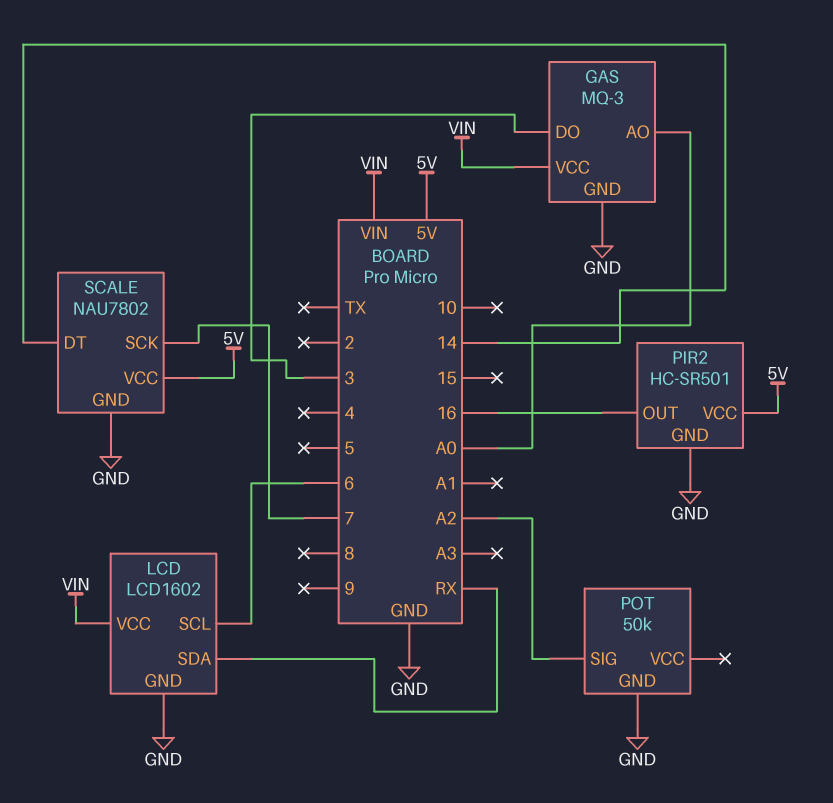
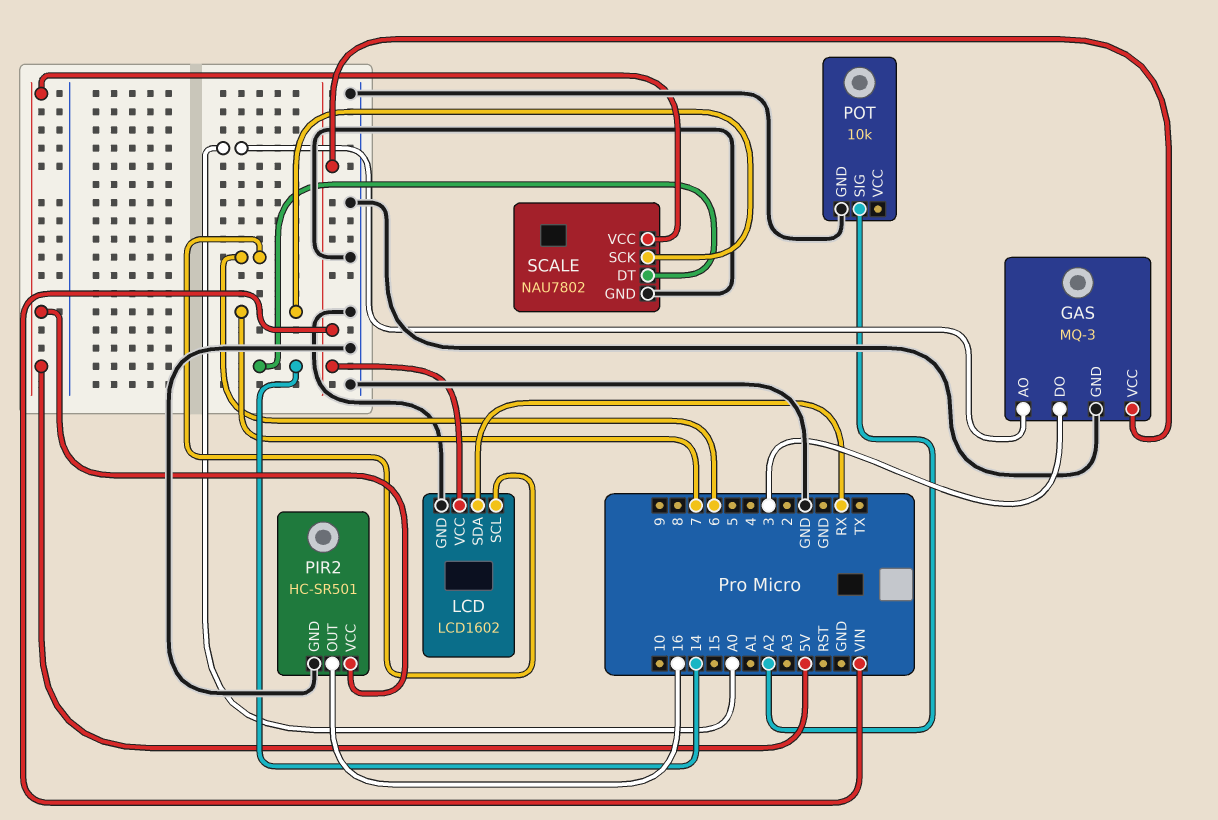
POT: 50k -> 10k

